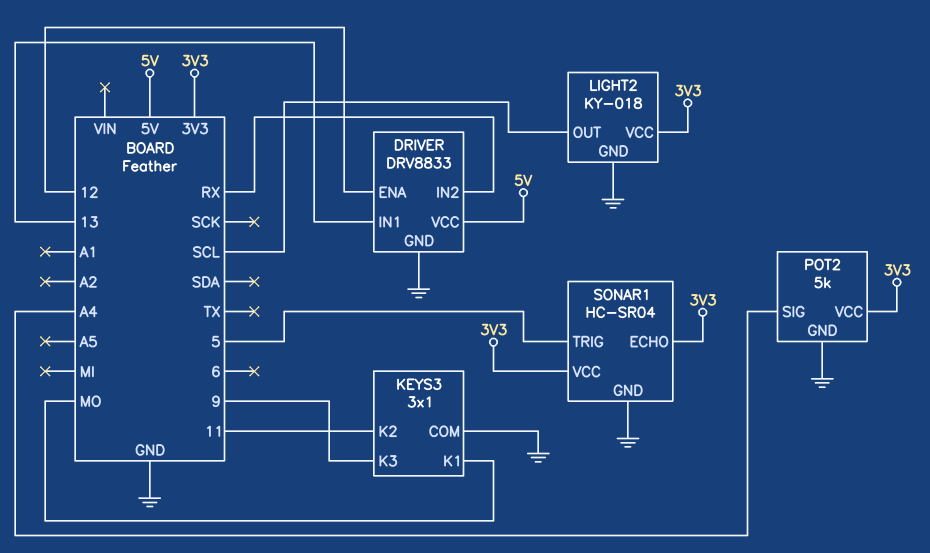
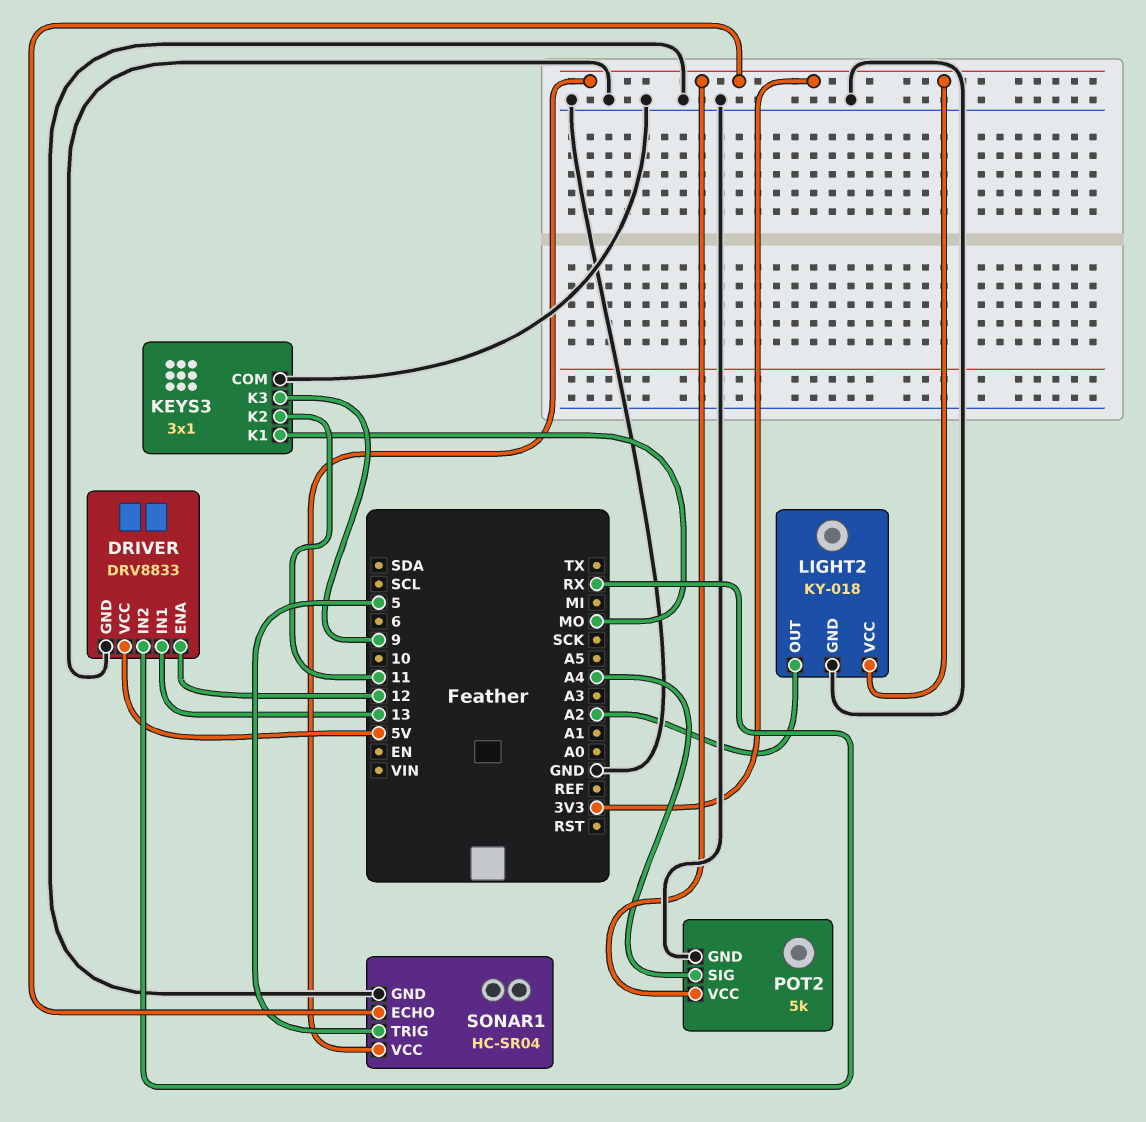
LIGHT2 pin OUT: SCL -> A2

